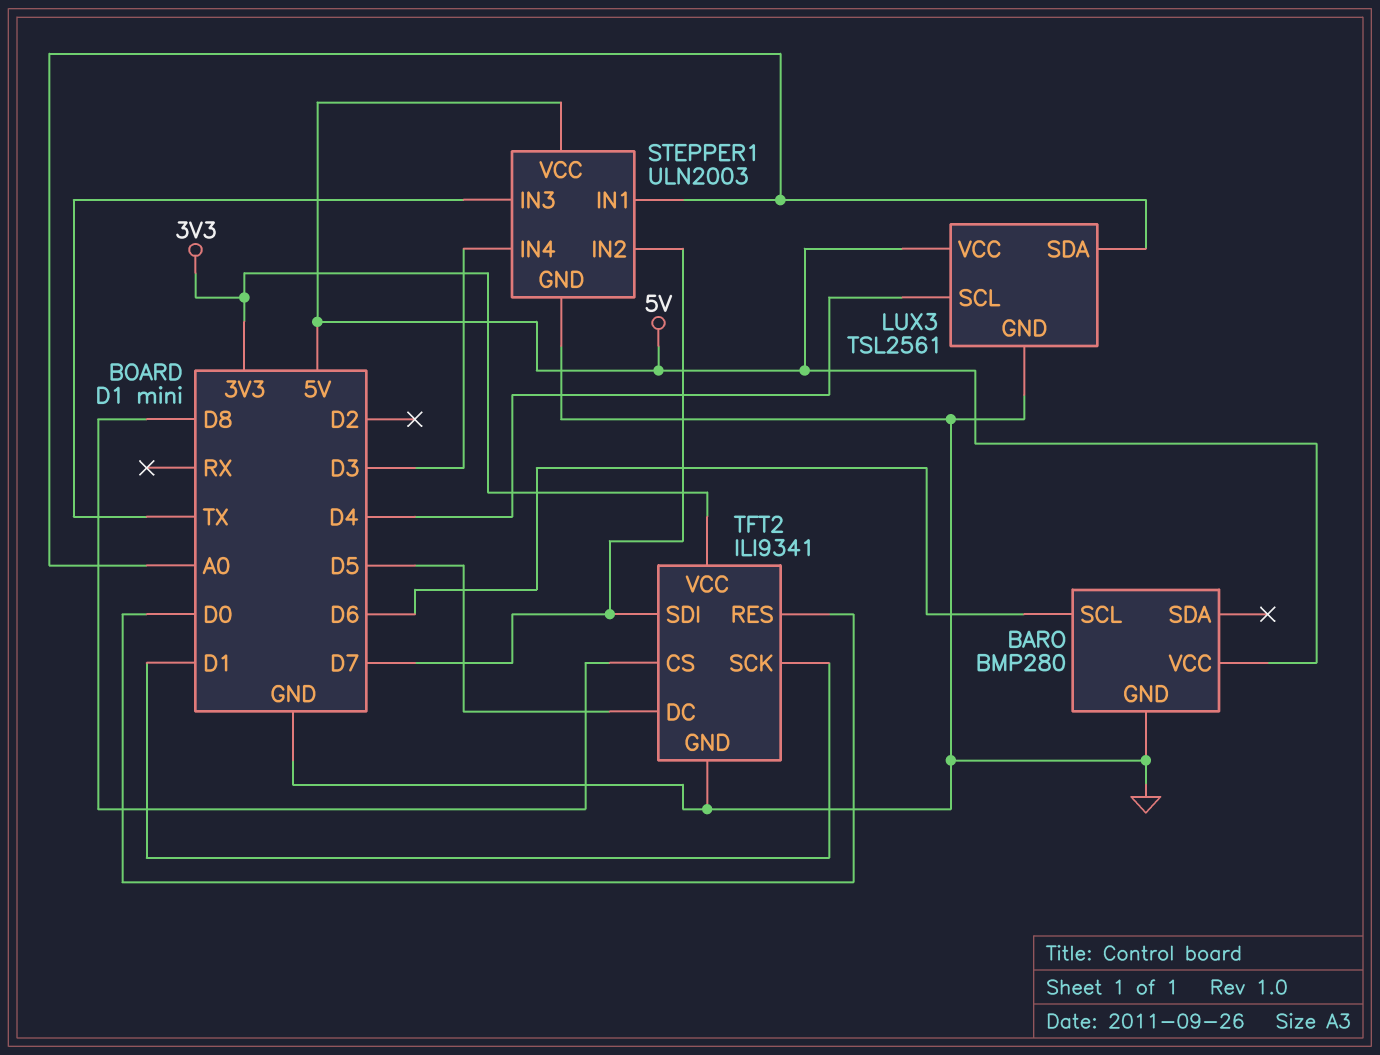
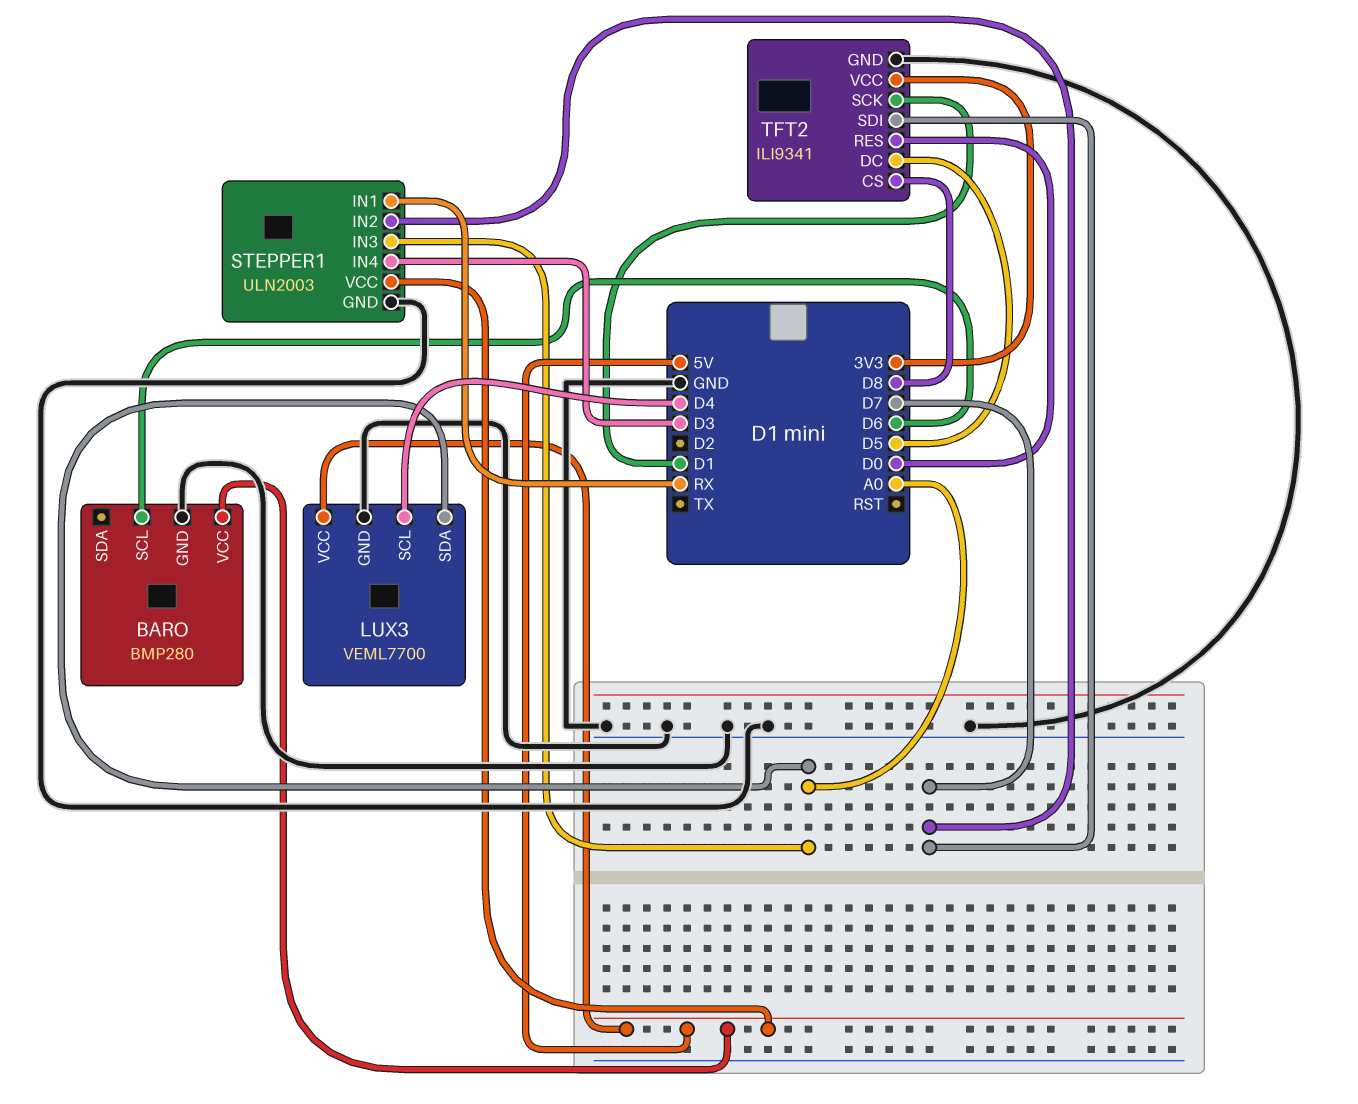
LUX3: TSL2561 -> VEML7700
STEPPER1 pin IN1: A0 -> RX
STEPPER1 pin IN3: TX -> A0

